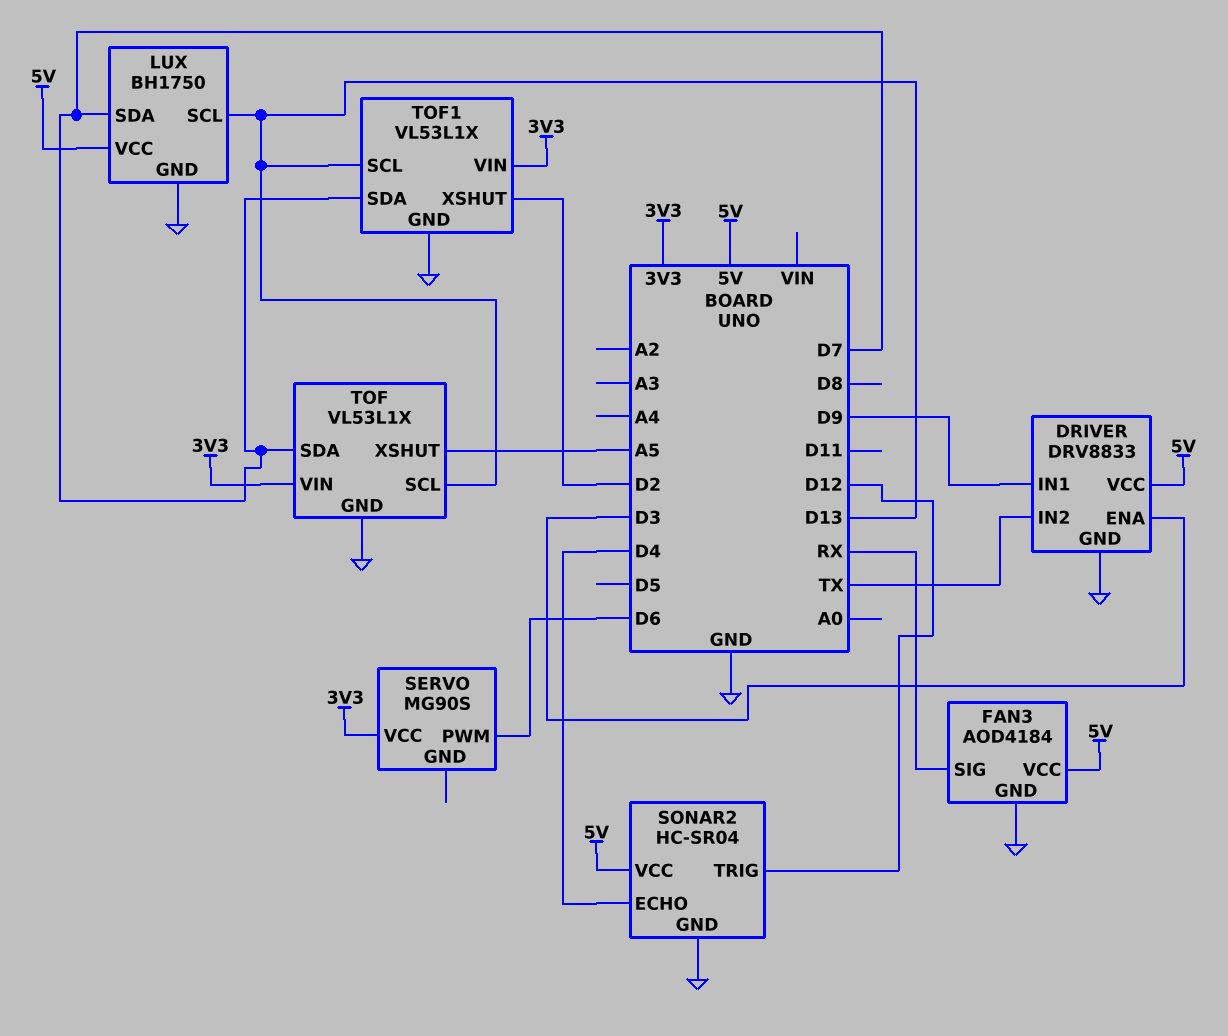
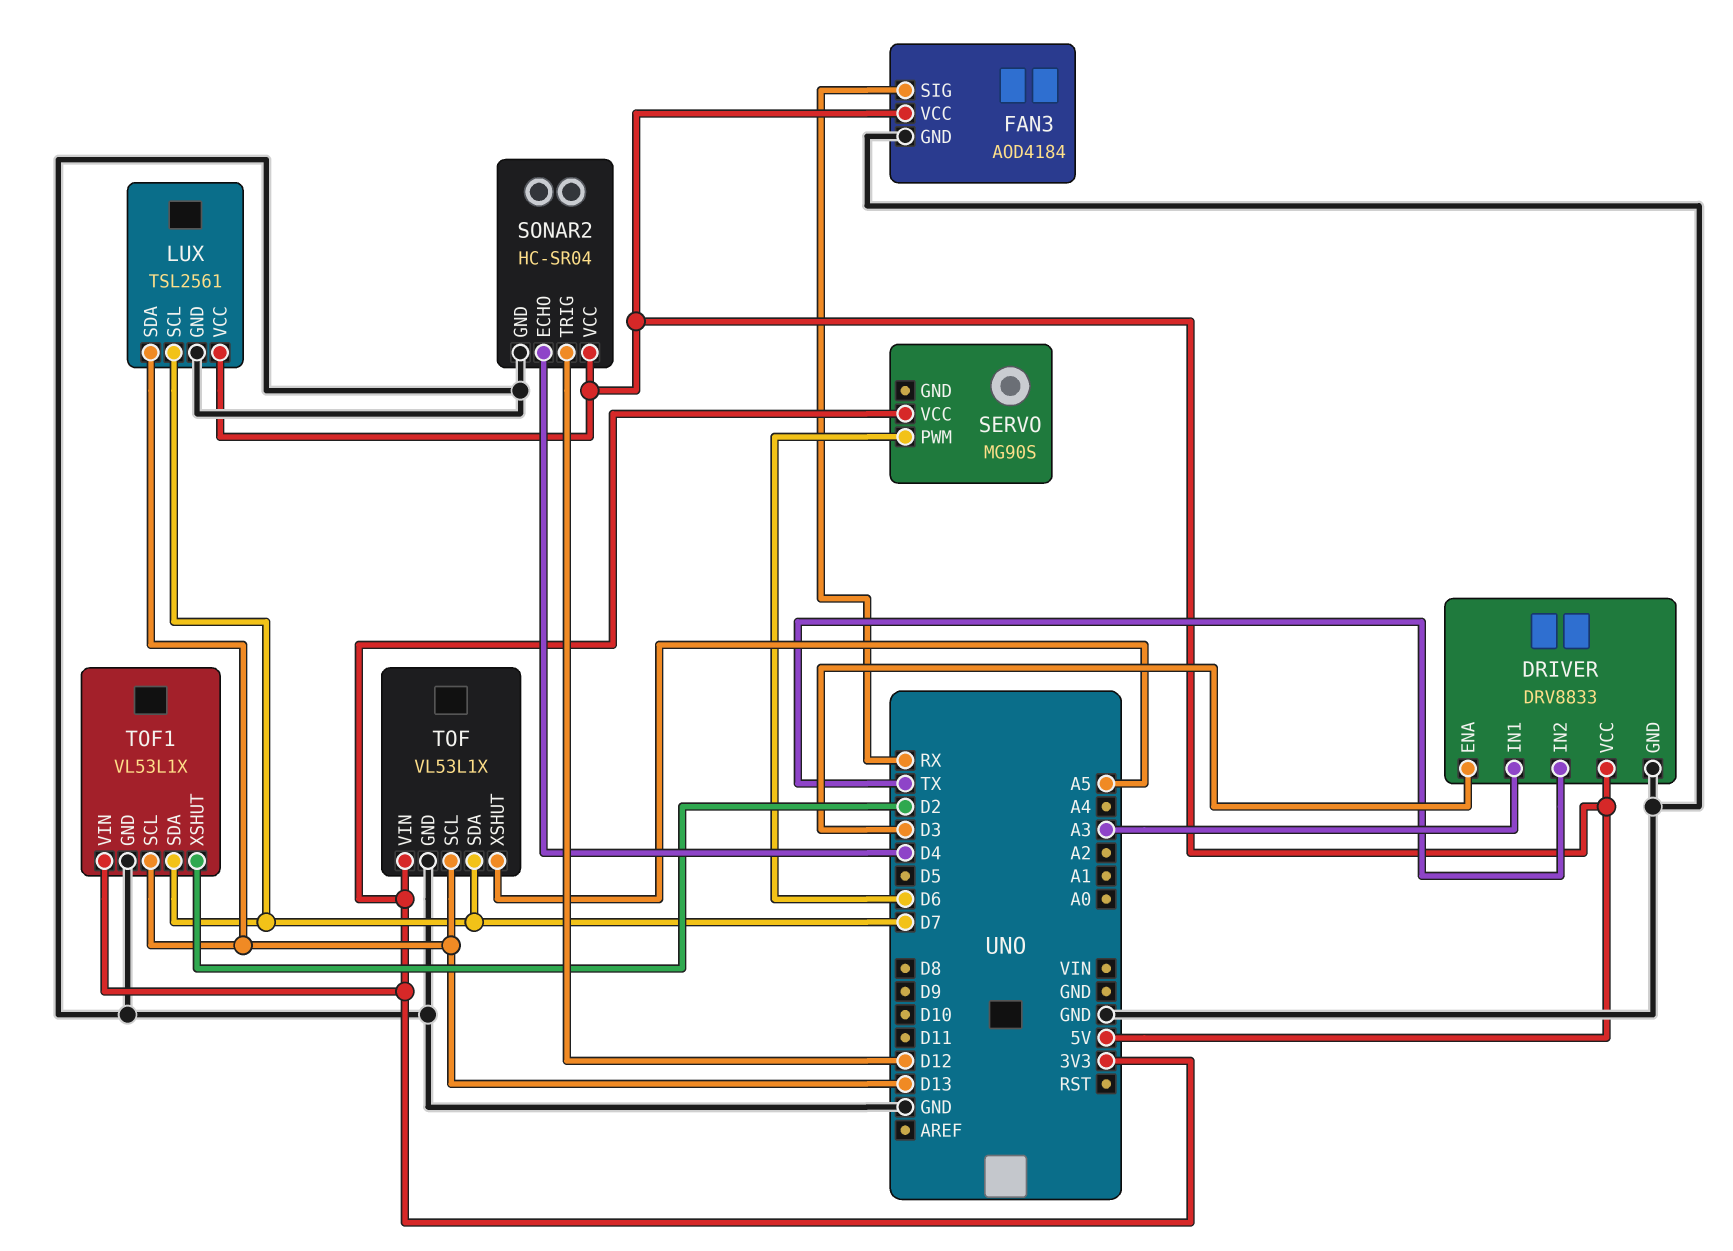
DRIVER pin IN1: D9 -> A3
LUX: BH1750 -> TSL2561
LUX pin SCL: D13 -> D7
LUX pin SDA: D7 -> D13

